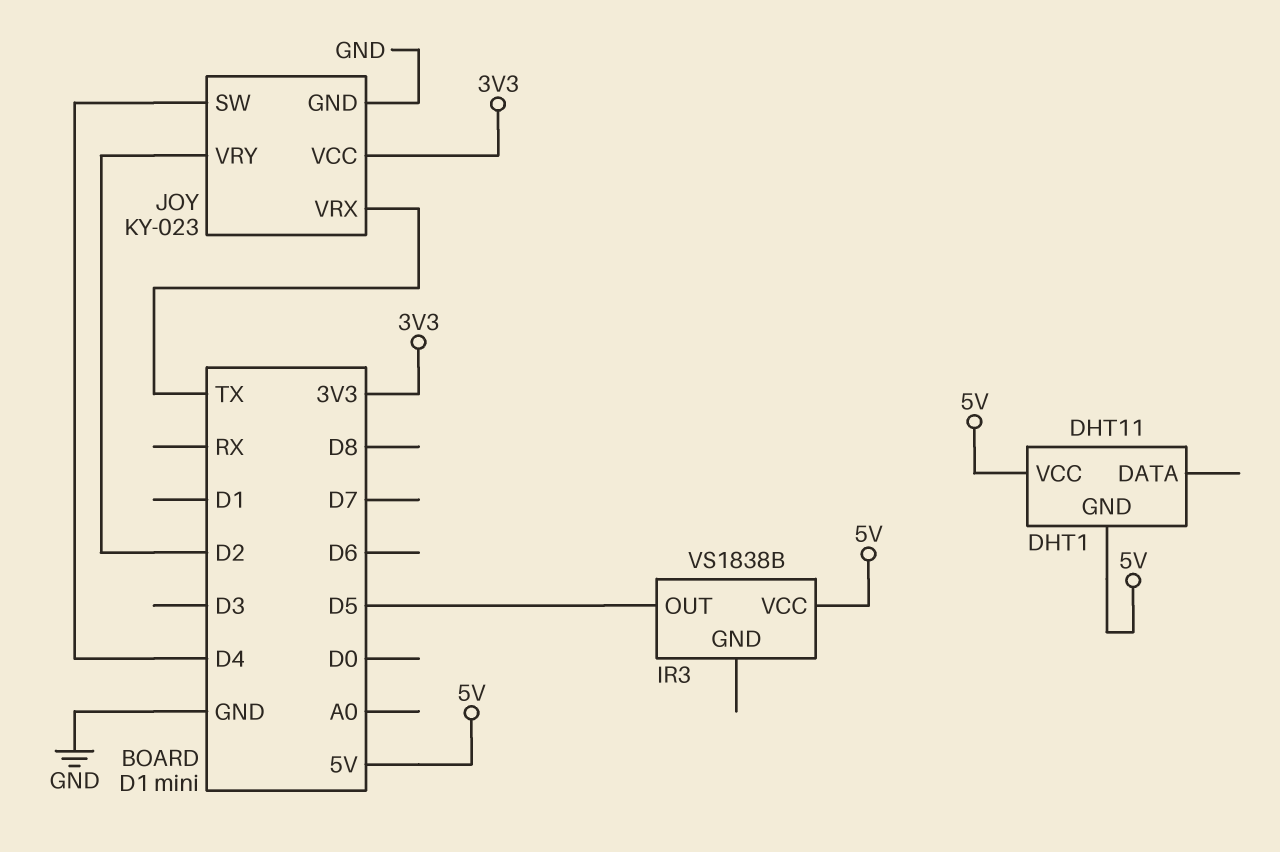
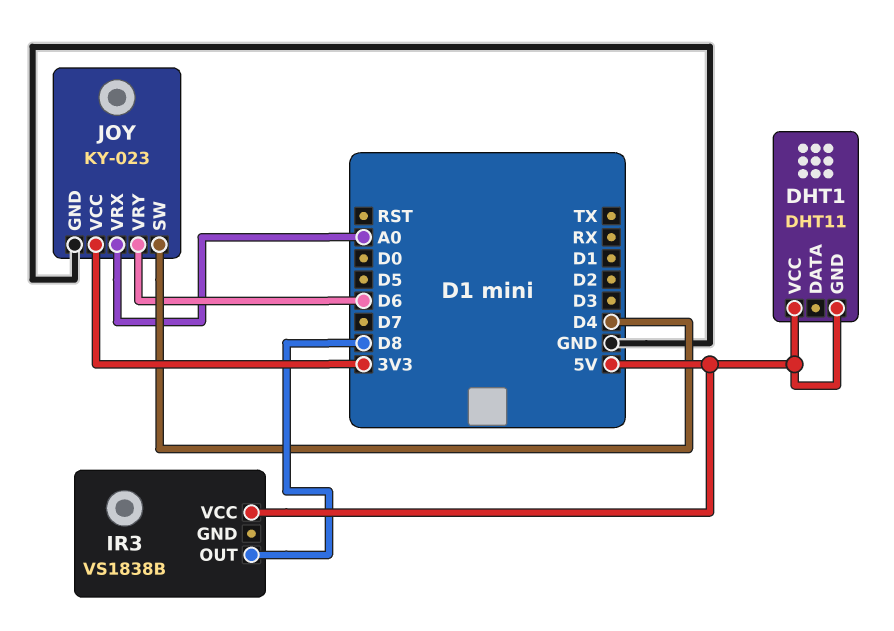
IR3 pin OUT: D5 -> D8
JOY pin VRX: TX -> A0
JOY pin VRY: D2 -> D6

